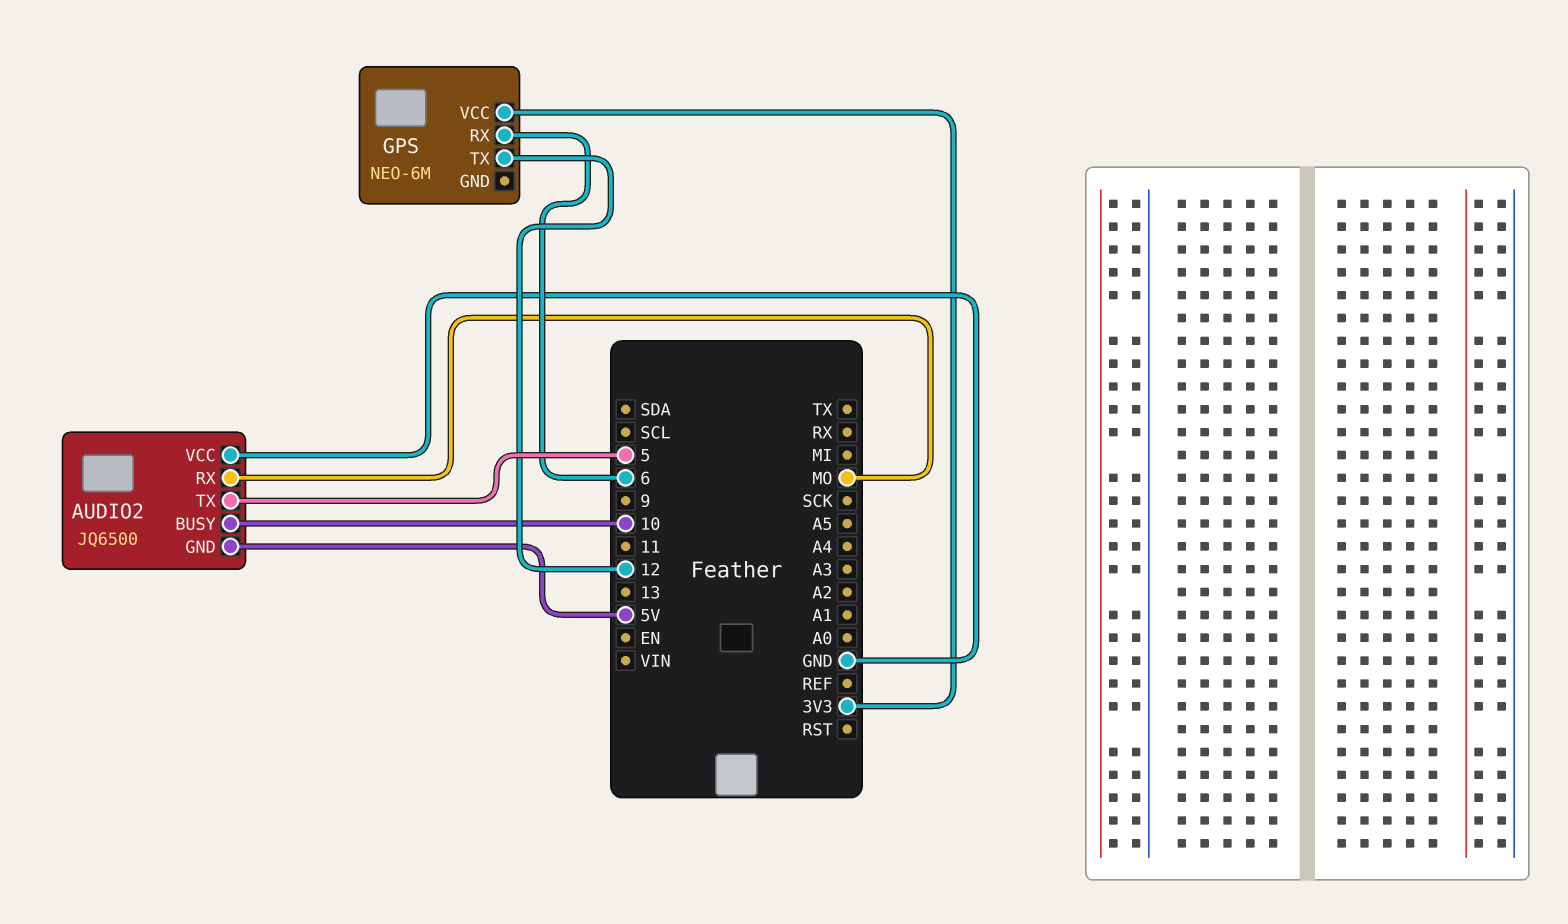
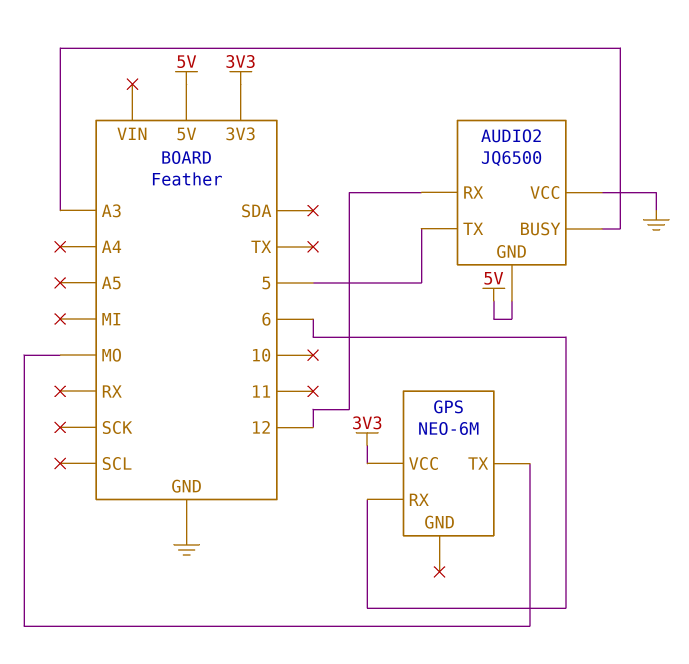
AUDIO2 pin BUSY: 10 -> A3
AUDIO2 pin RX: MO -> 12
GPS pin TX: 12 -> MO

